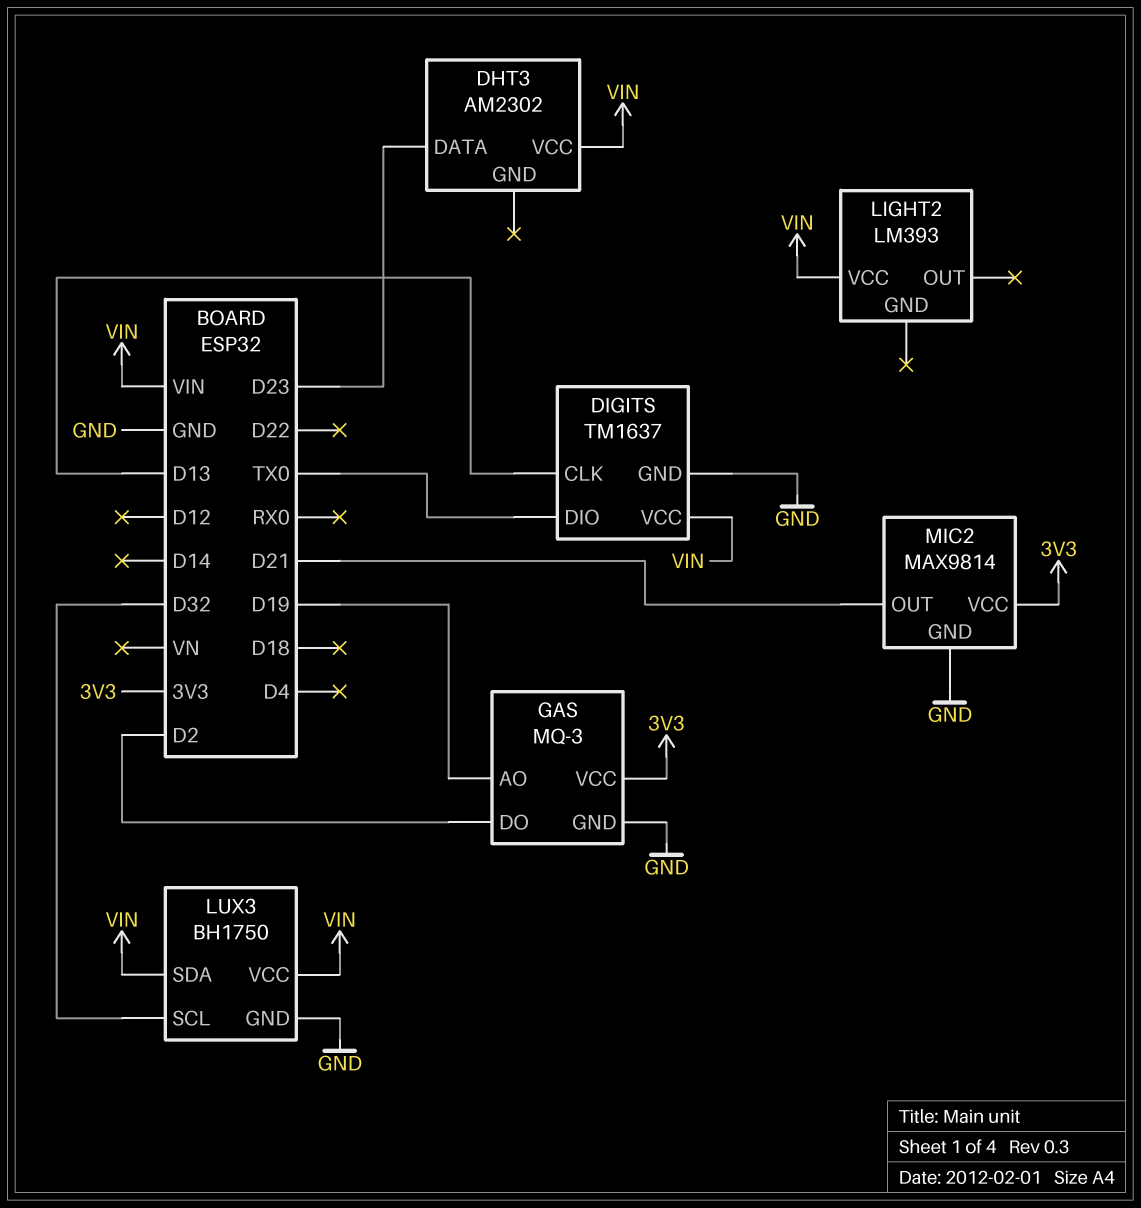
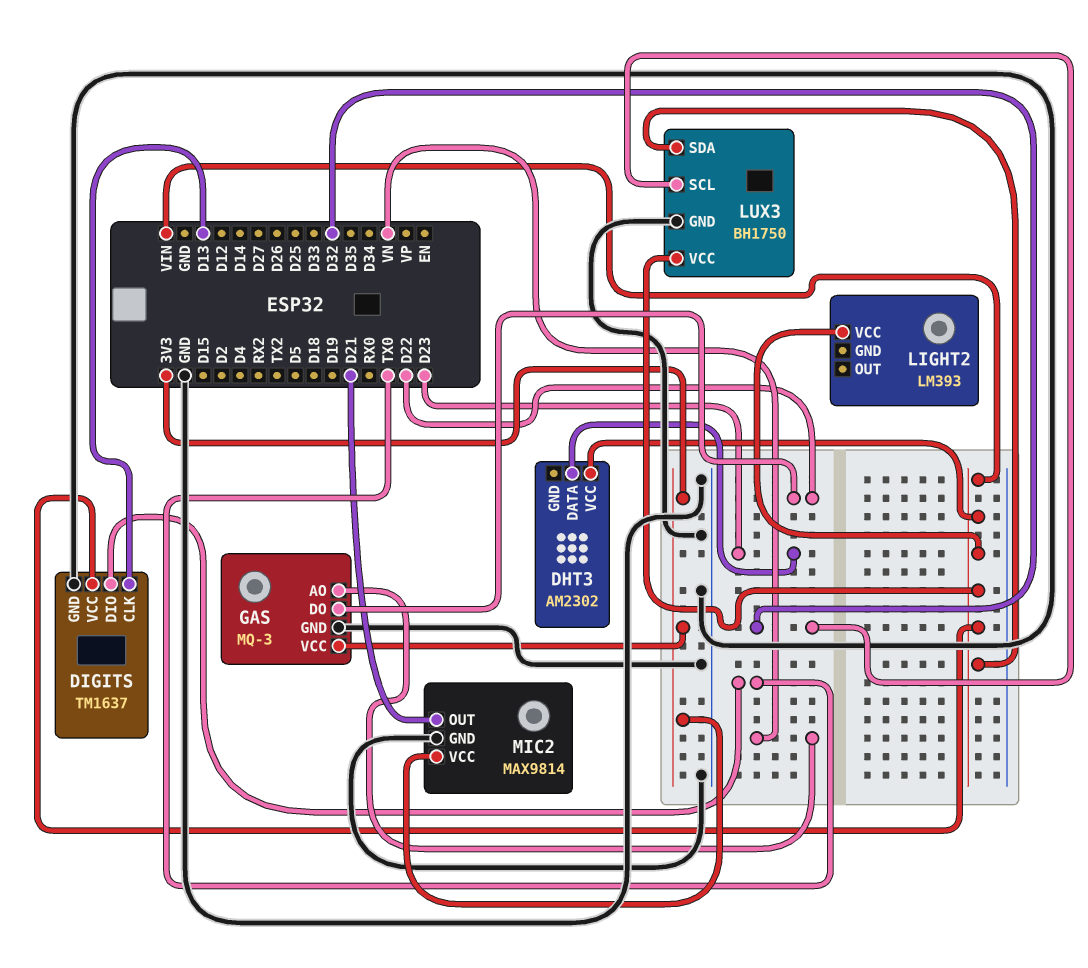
GAS pin AO: D19 -> VN
GAS pin DO: D2 -> D22

